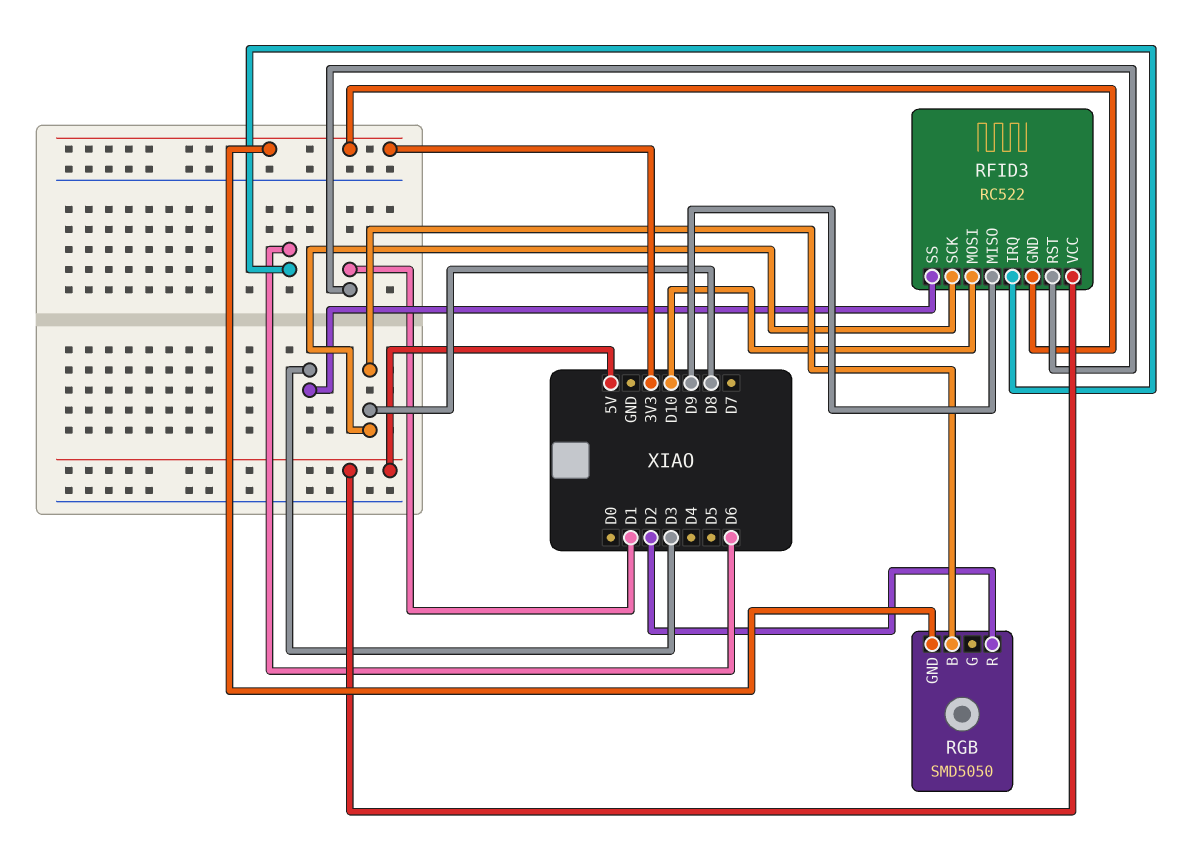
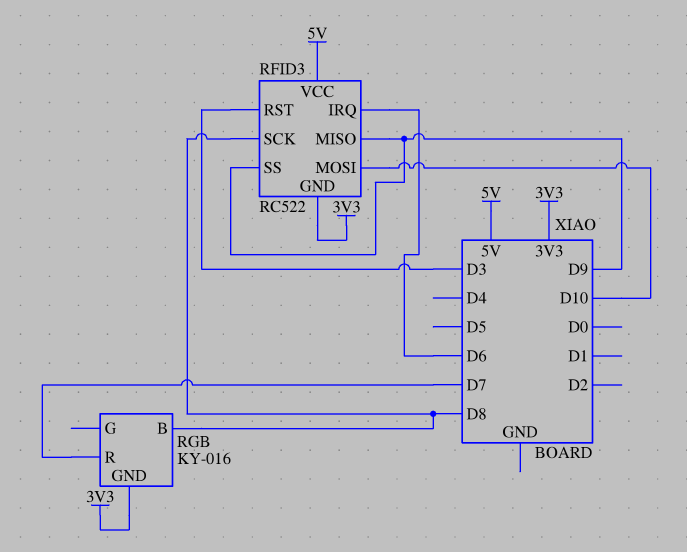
RFID3 pin RST: D1 -> D3
RFID3 pin SS: D3 -> D9
RGB: SMD5050 -> KY-016
RGB pin R: D2 -> D7

